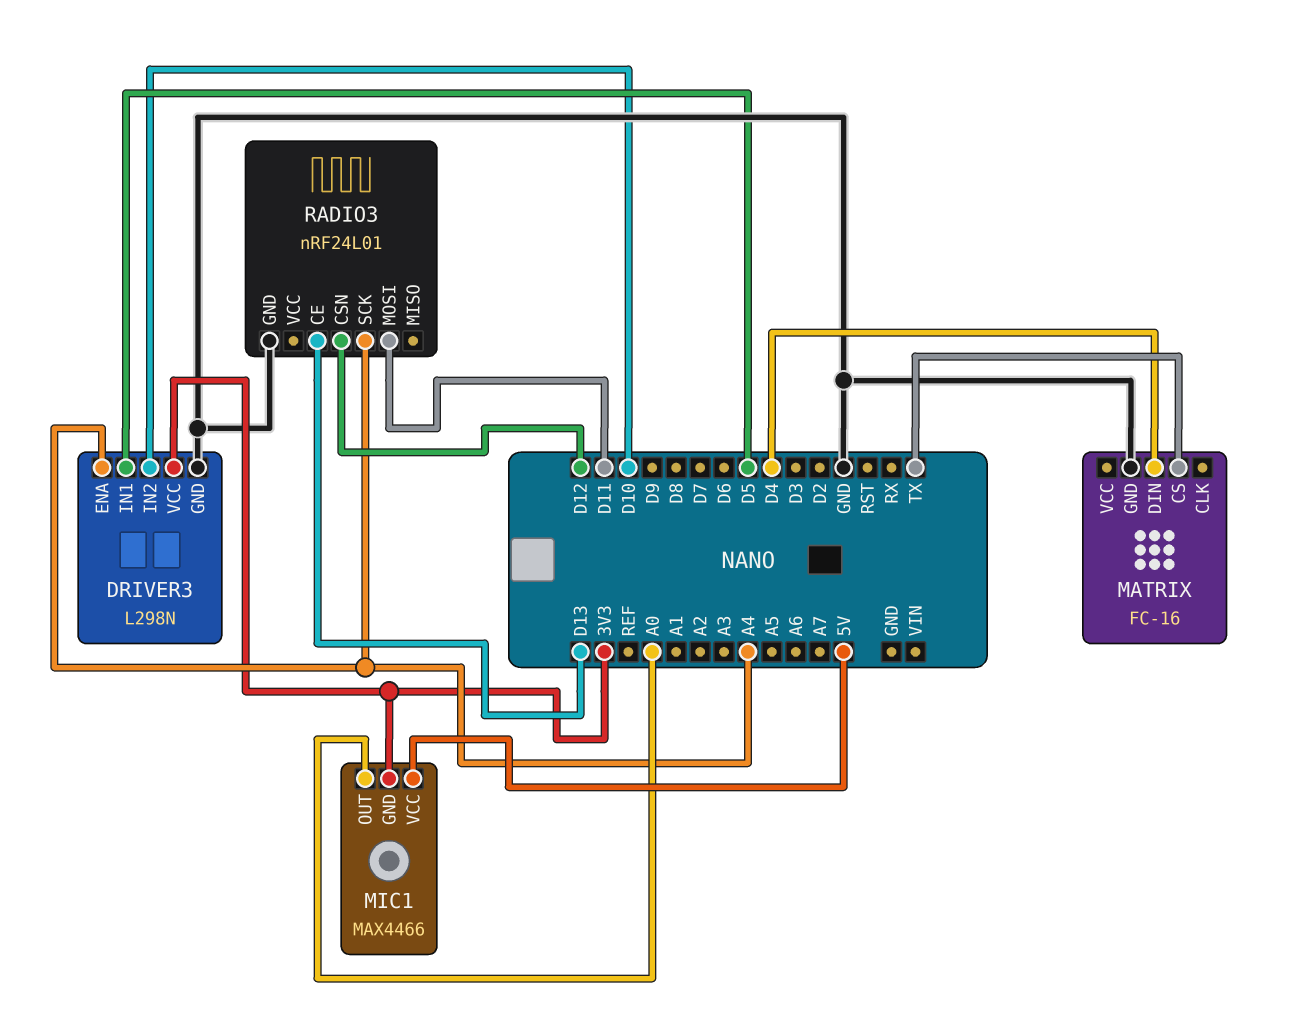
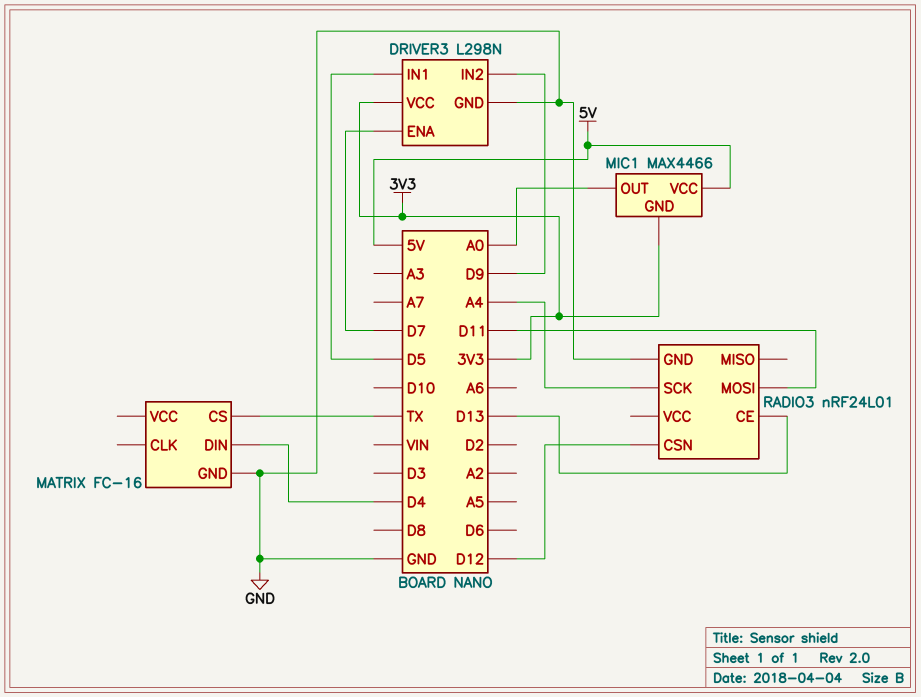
DRIVER3 pin ENA: A4 -> D7
DRIVER3 pin IN2: D10 -> D9

